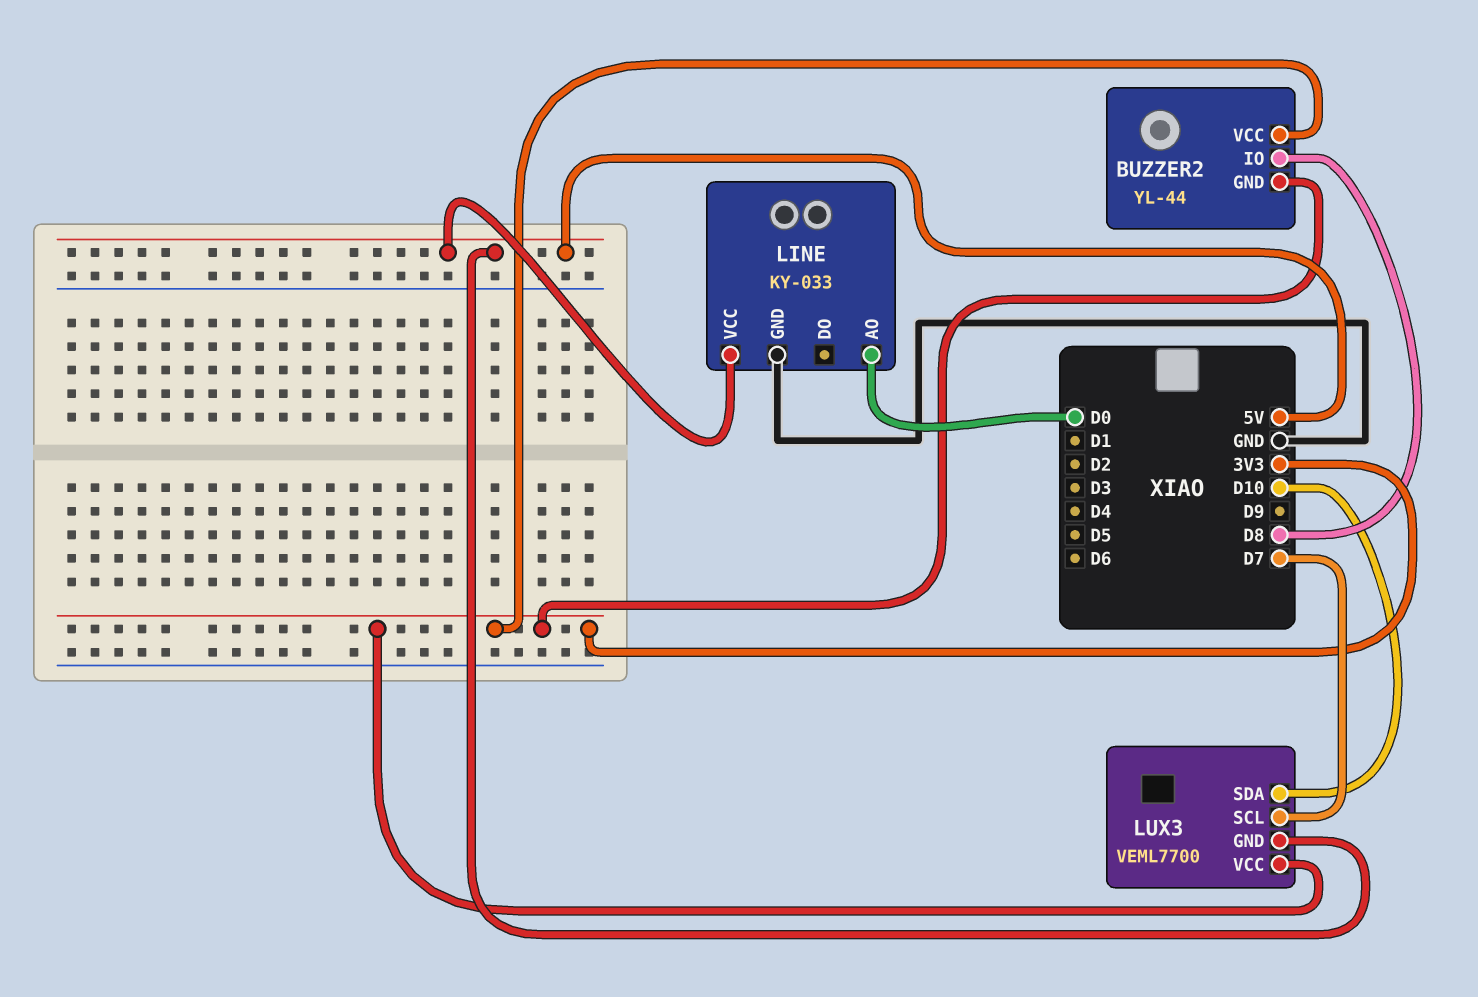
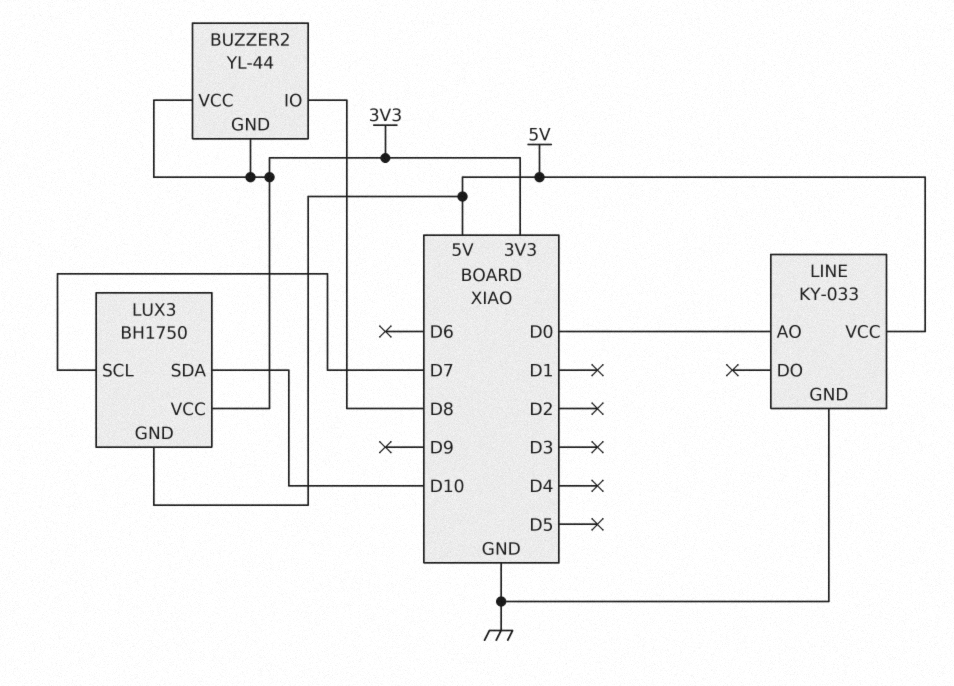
LUX3: VEML7700 -> BH1750

